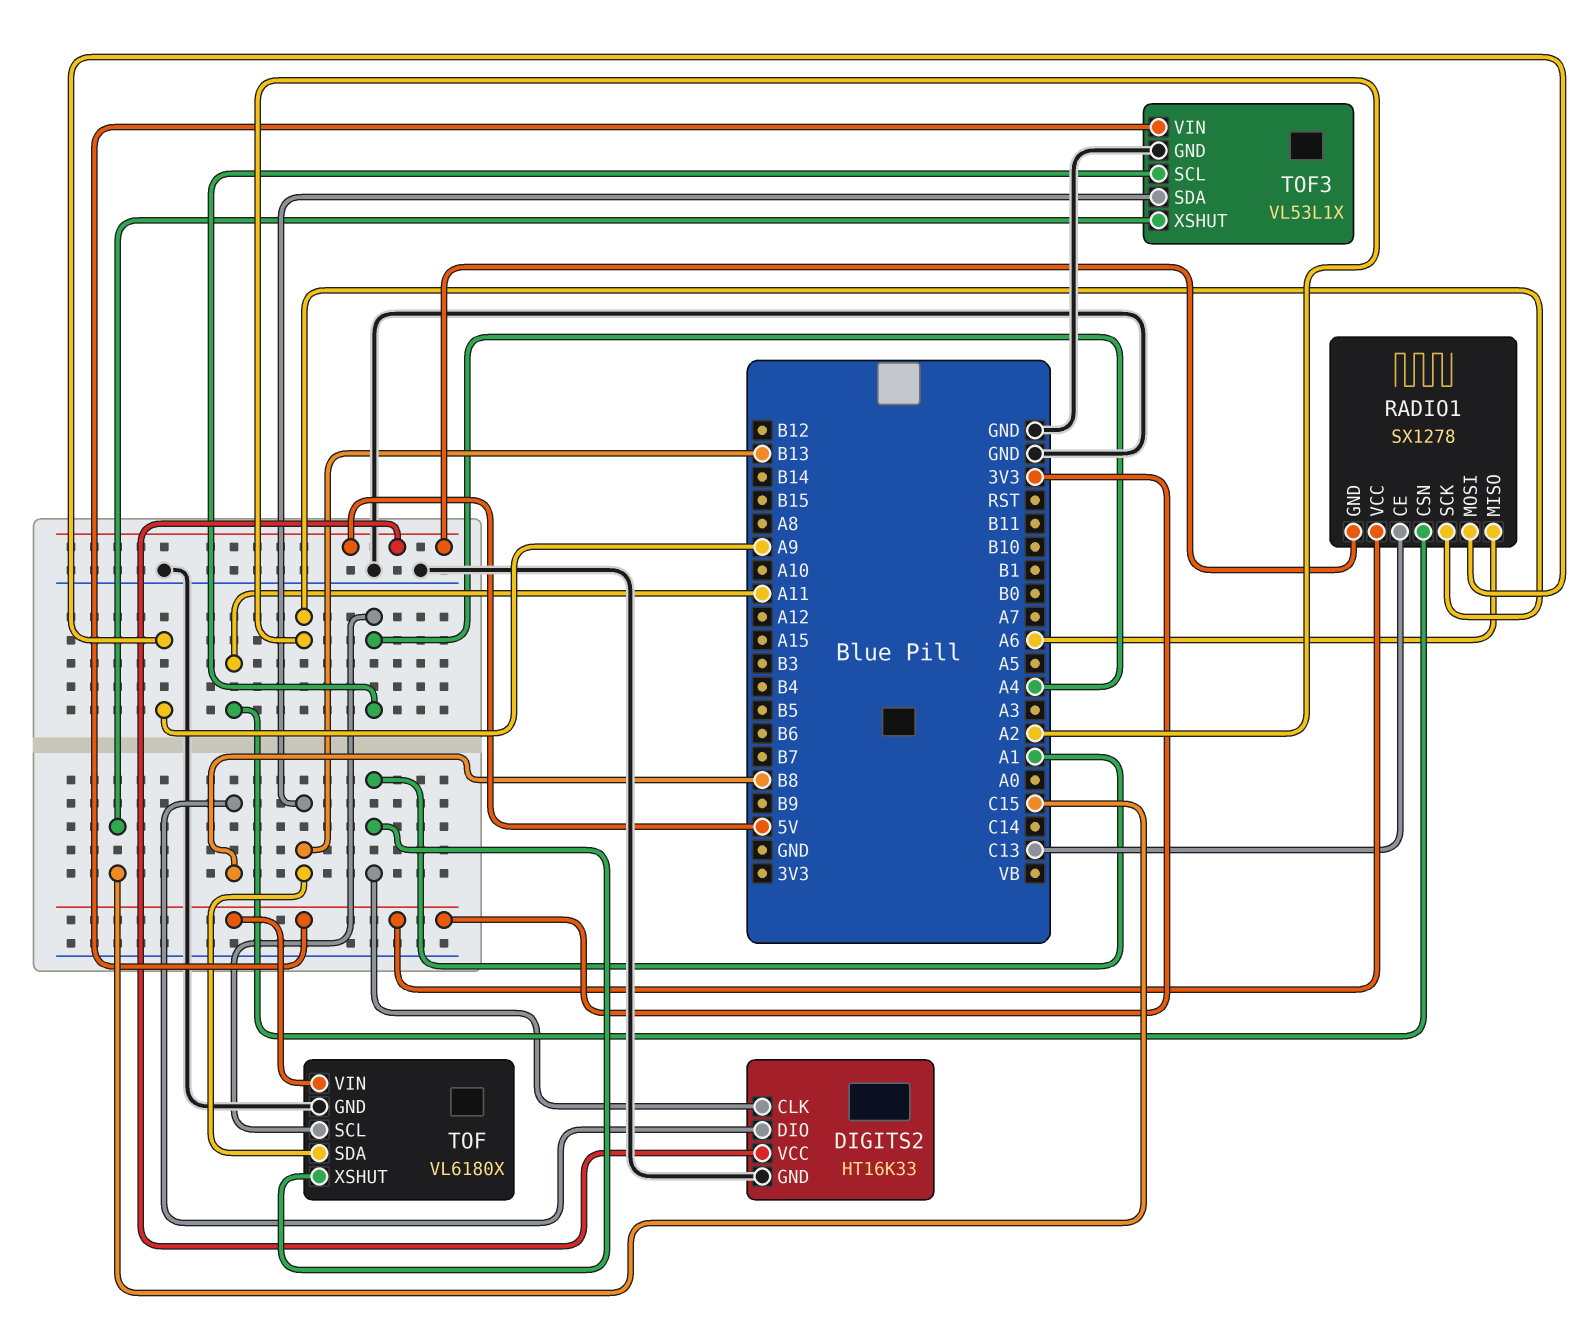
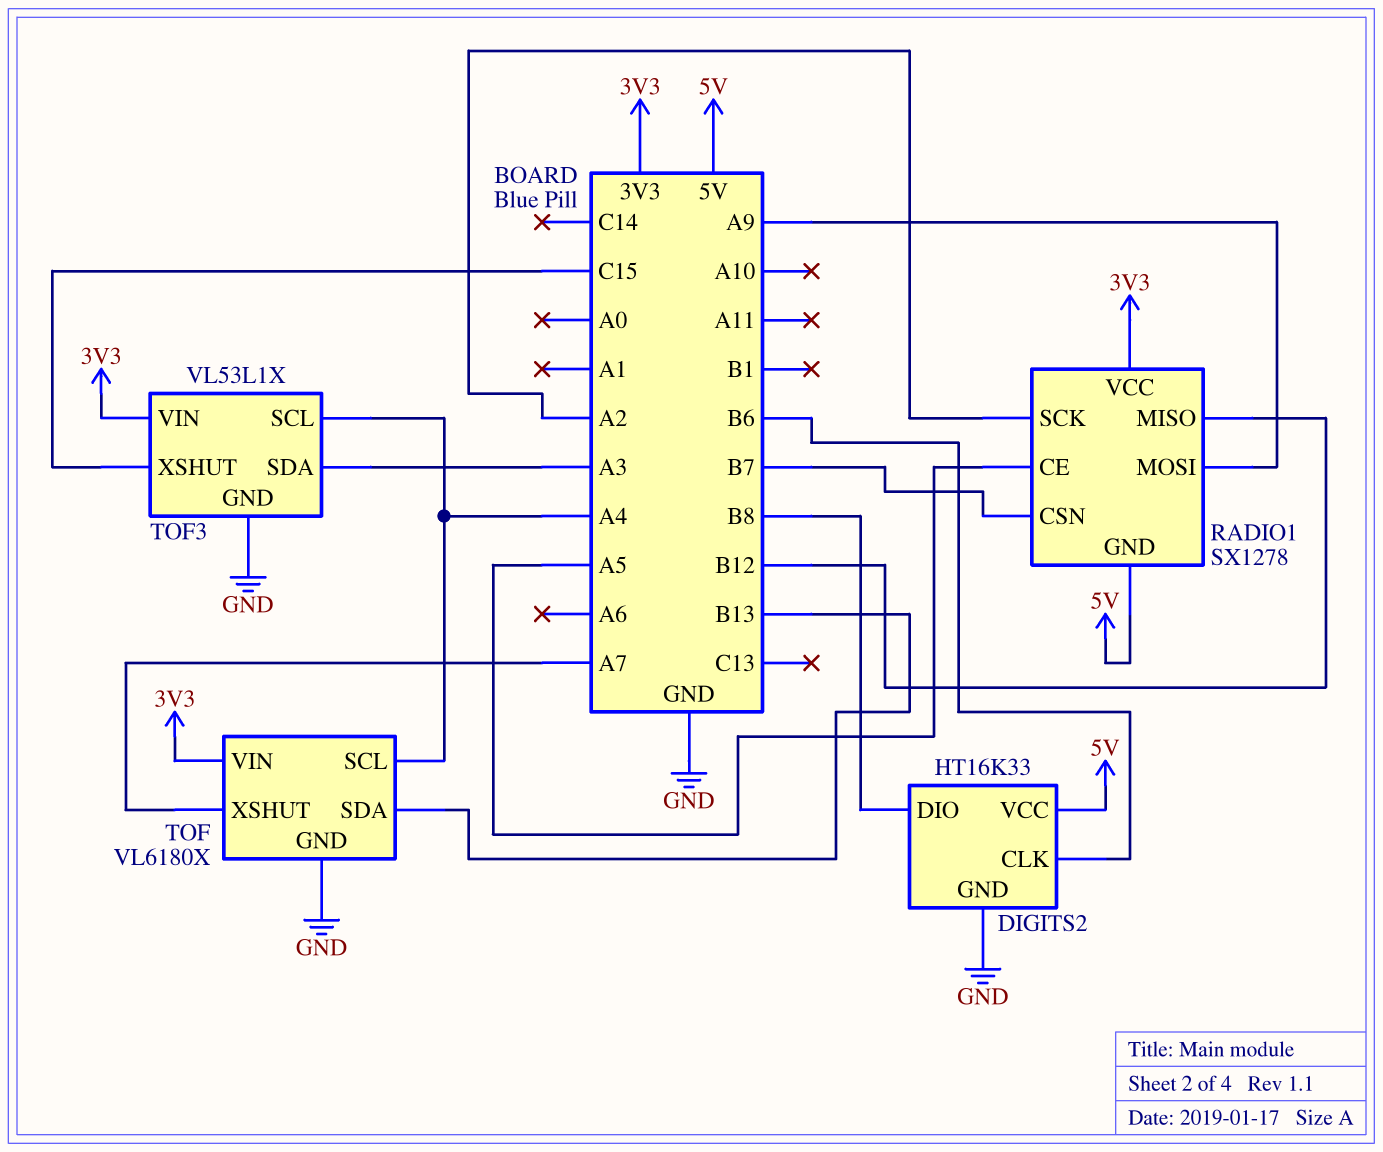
DIGITS2 pin CLK: A1 -> B6
RADIO1 pin CE: C13 -> A5
RADIO1 pin CSN: A11 -> B7
RADIO1 pin MISO: A6 -> B12
TOF pin XSHUT: A1 -> A7
TOF3 pin SDA: B13 -> A3

